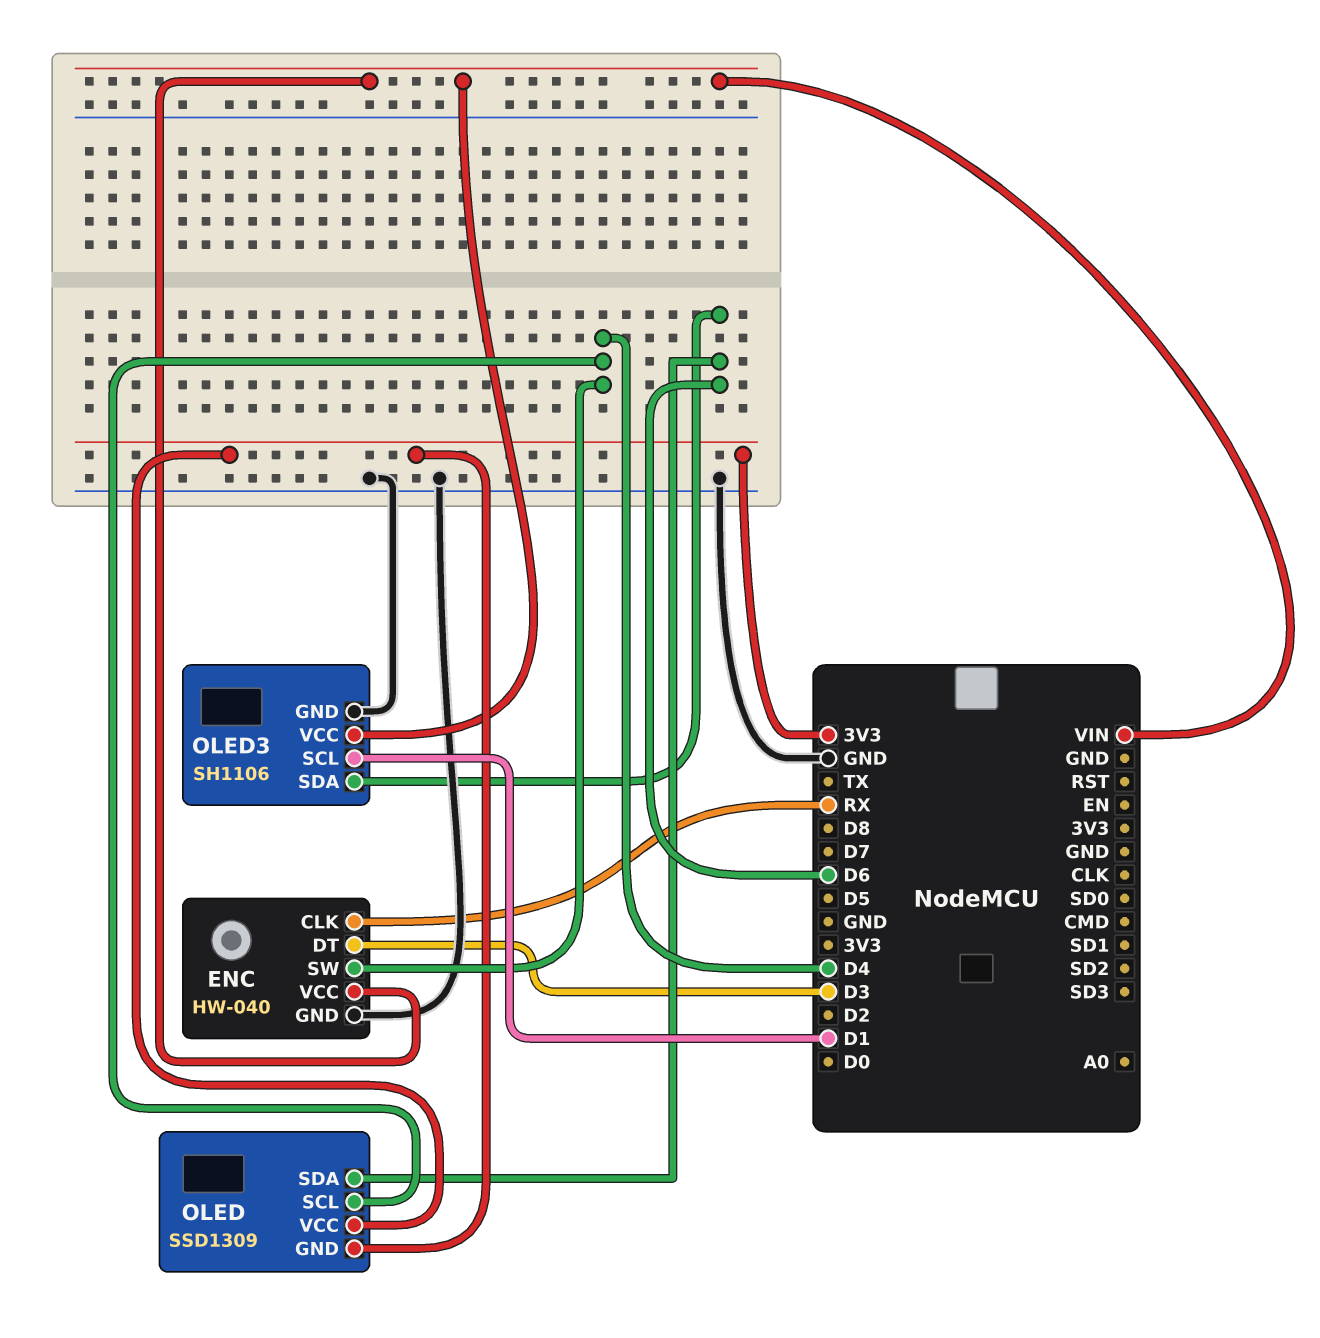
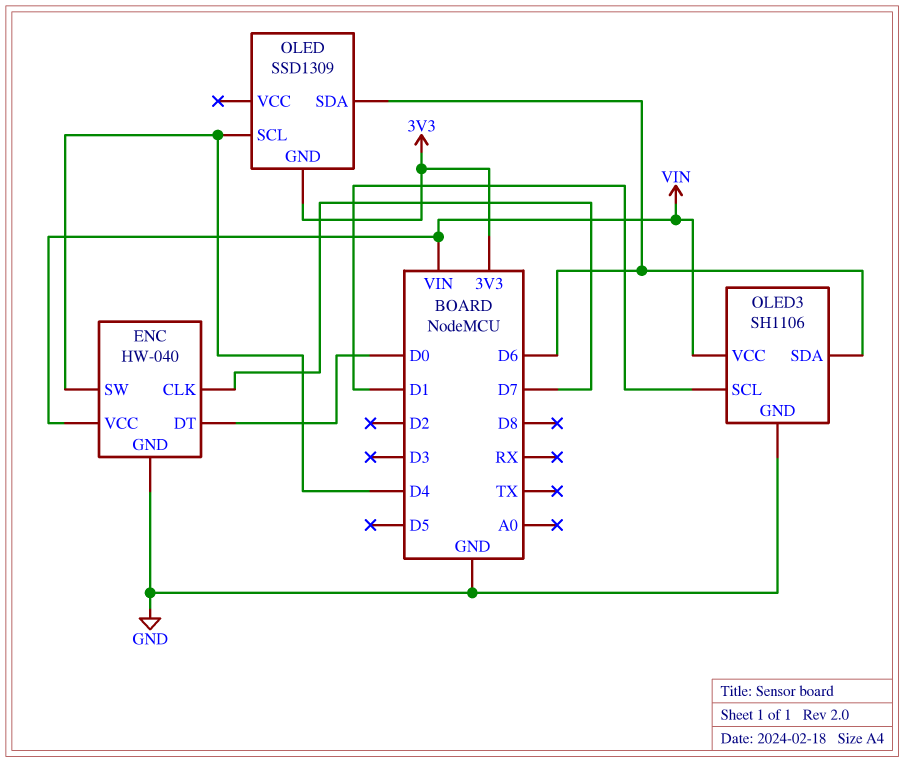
ENC pin CLK: RX -> D7
ENC pin DT: D3 -> D0
OLED pin VCC: 3V3 -> none

